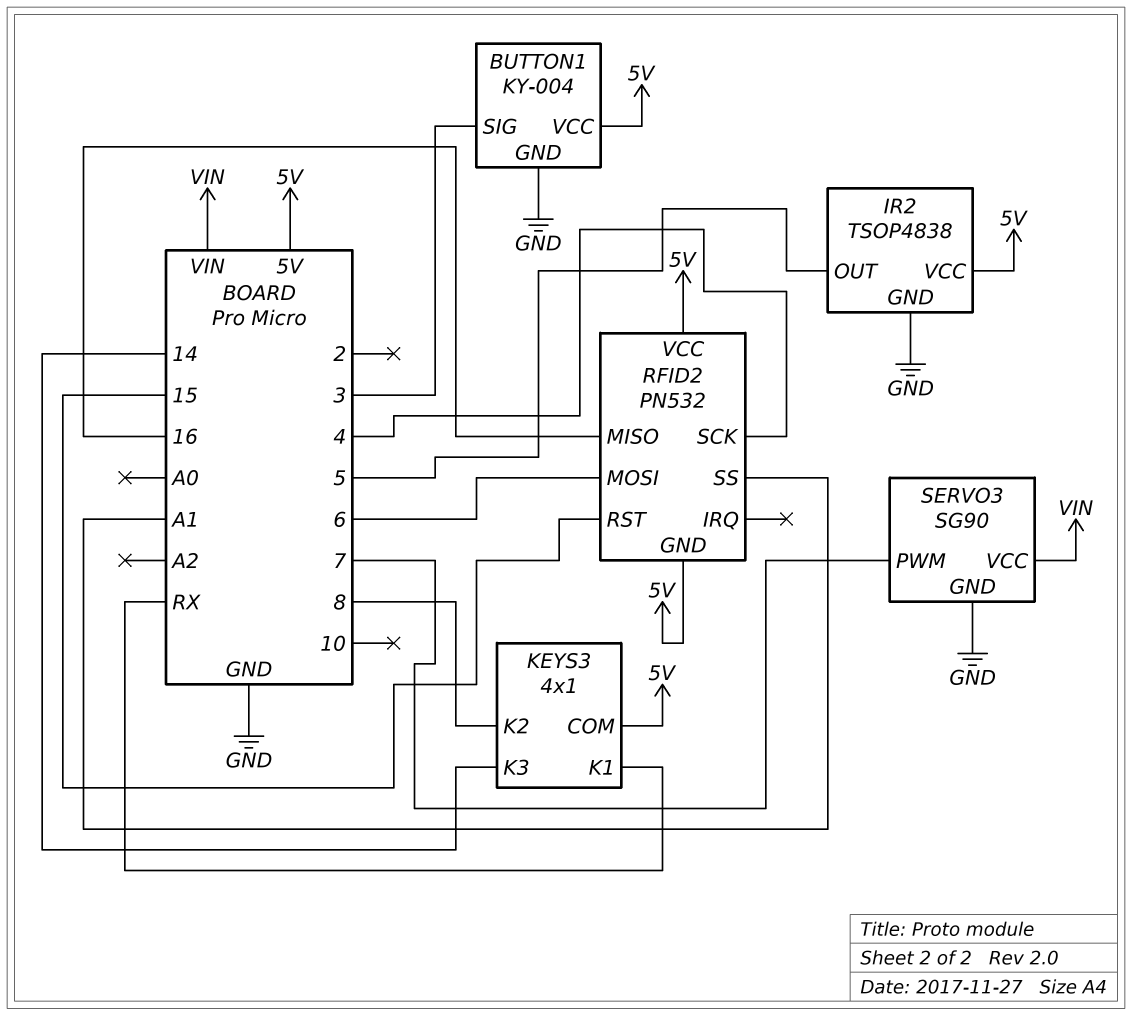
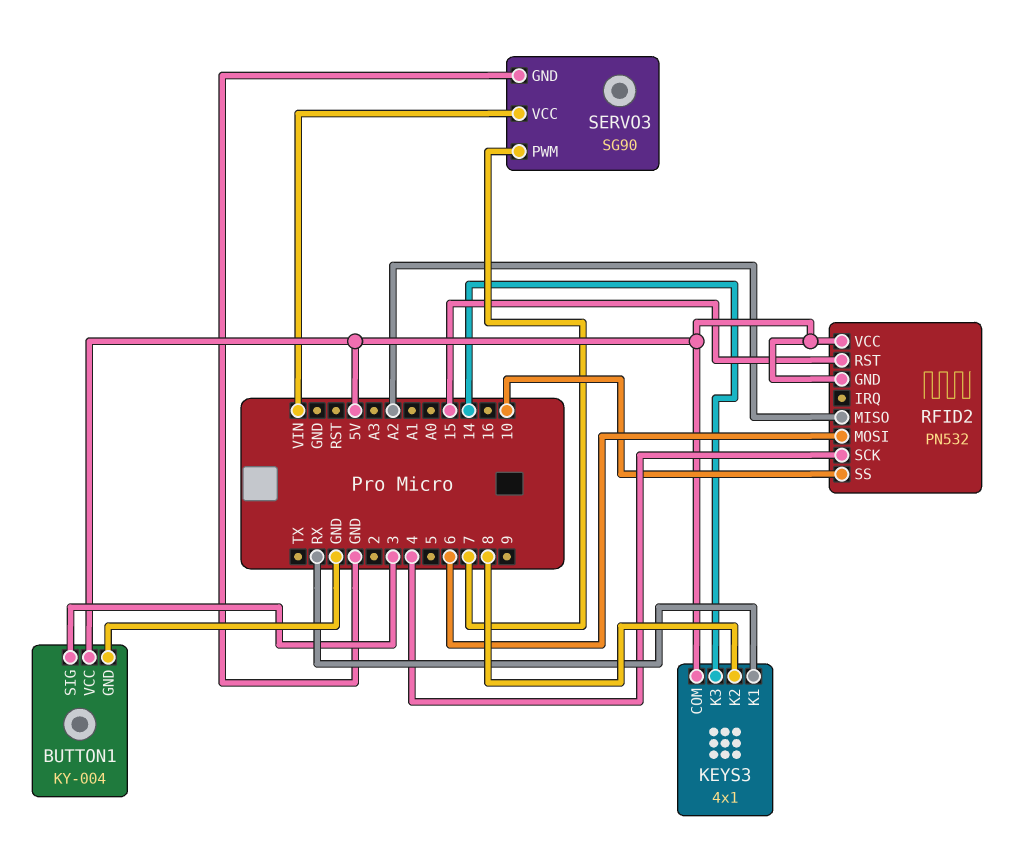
IR2: TSOP4838 -> none
IR2 pin GND: GND -> none
IR2 pin OUT: 5 -> none
IR2 pin VCC: 5V -> none
RFID2 pin MISO: 16 -> A2
RFID2 pin SS: A1 -> 10

